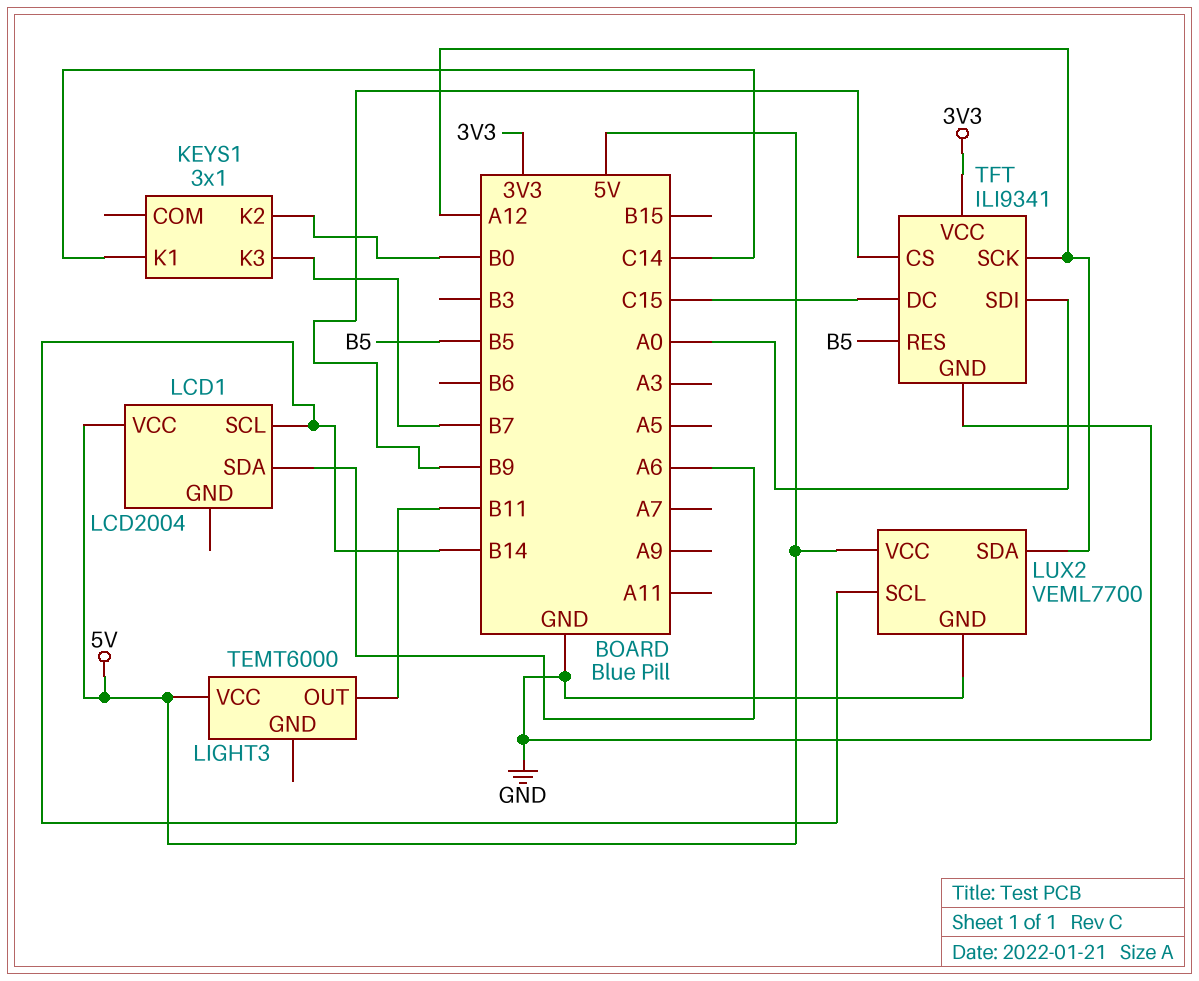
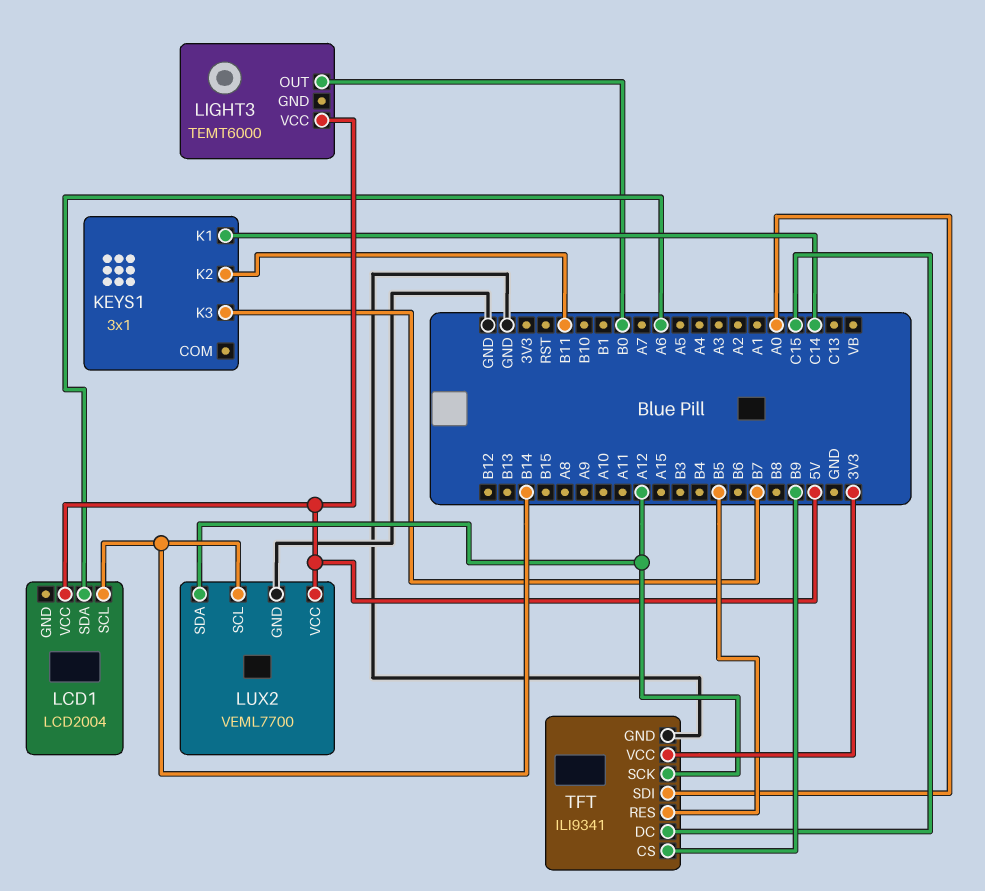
KEYS1 pin K2: B0 -> B11
LIGHT3 pin OUT: B11 -> B0

